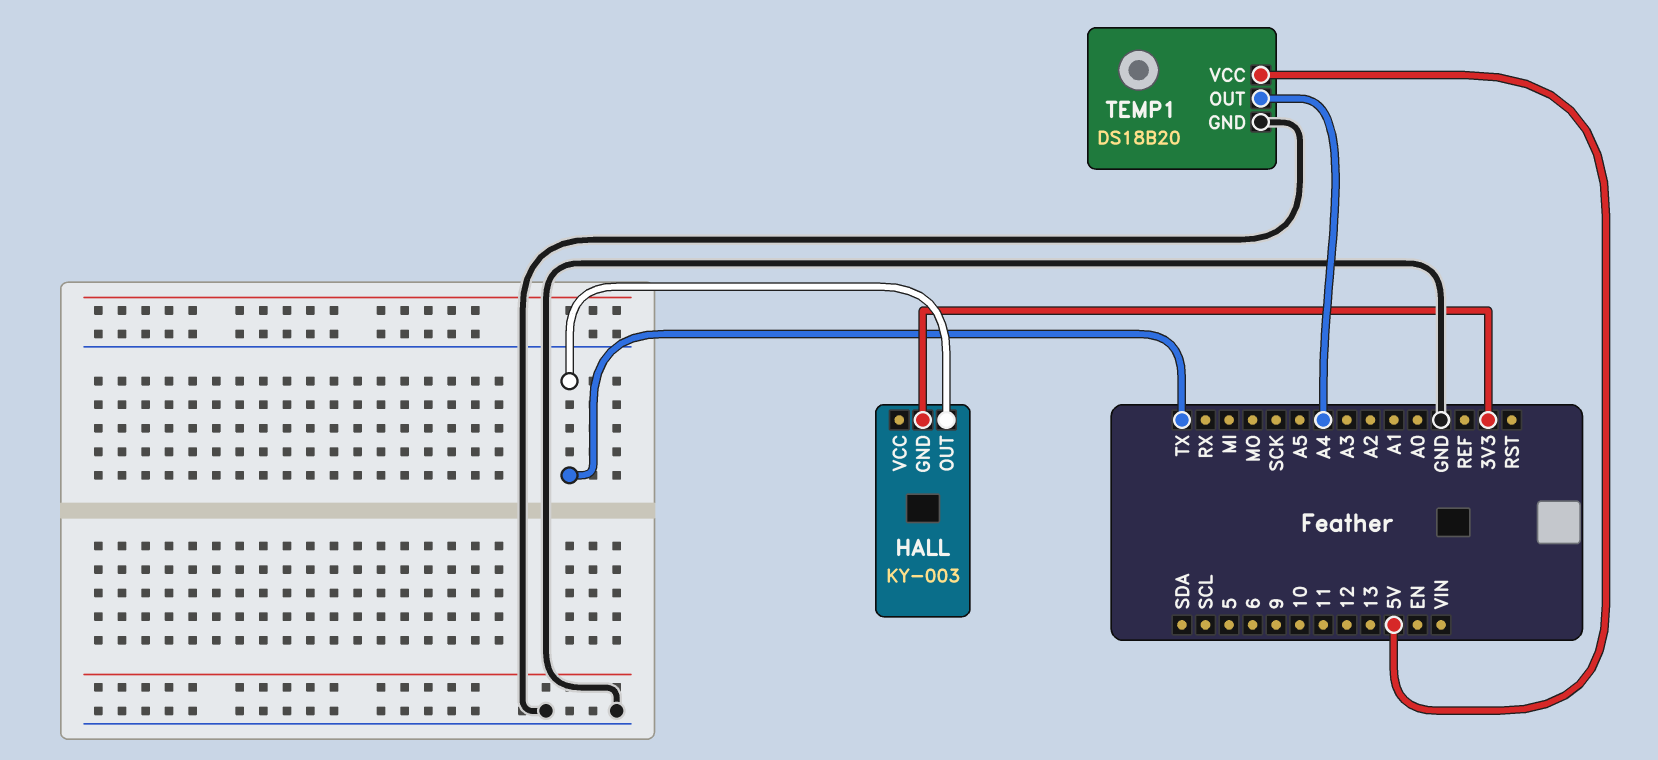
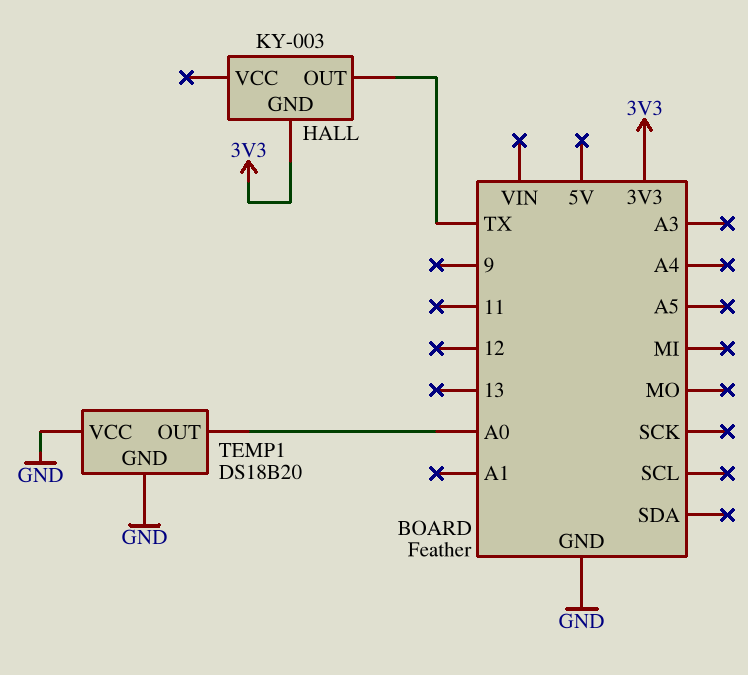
TEMP1 pin OUT: A4 -> A0
TEMP1 pin VCC: 5V -> GND

